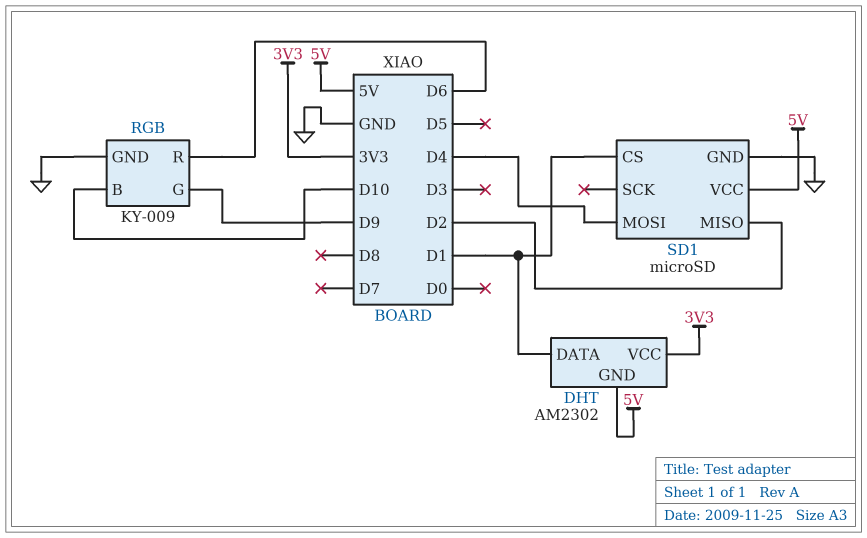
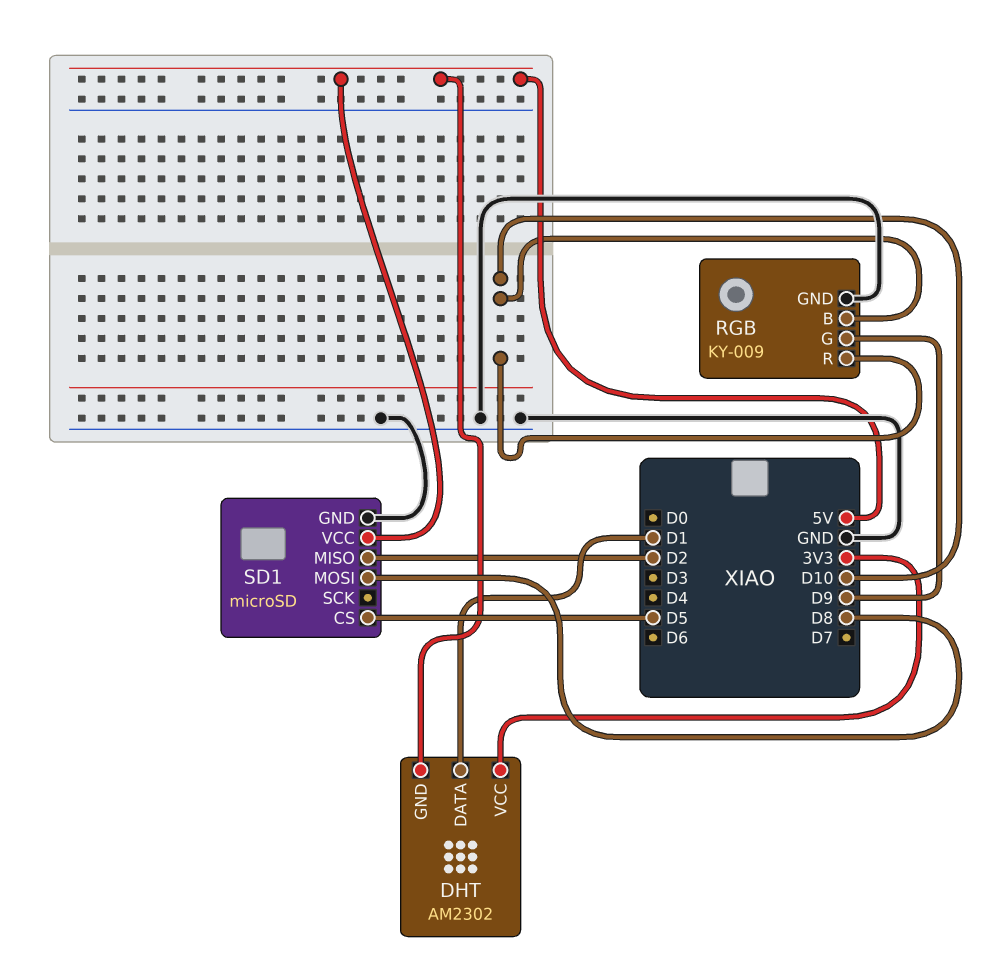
RGB pin R: D6 -> D10
SD1 pin CS: D1 -> D5
SD1 pin MOSI: D4 -> D8

